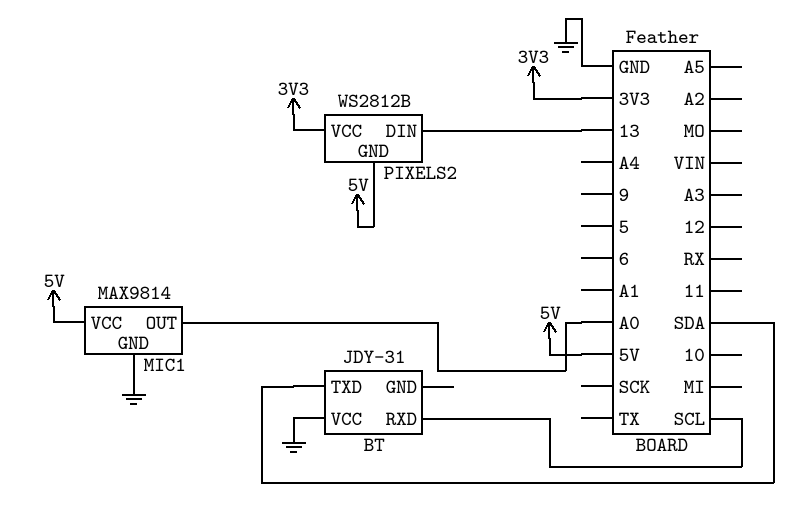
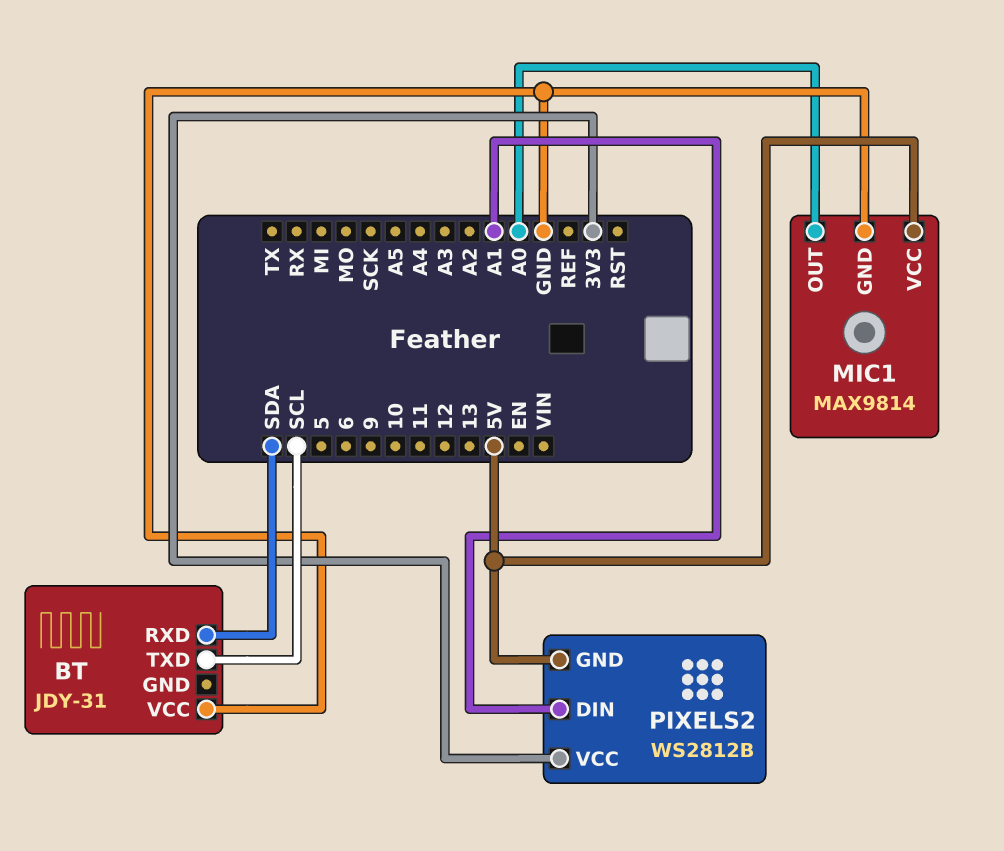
BT pin RXD: SCL -> SDA
BT pin TXD: SDA -> SCL
PIXELS2 pin DIN: 13 -> A1

